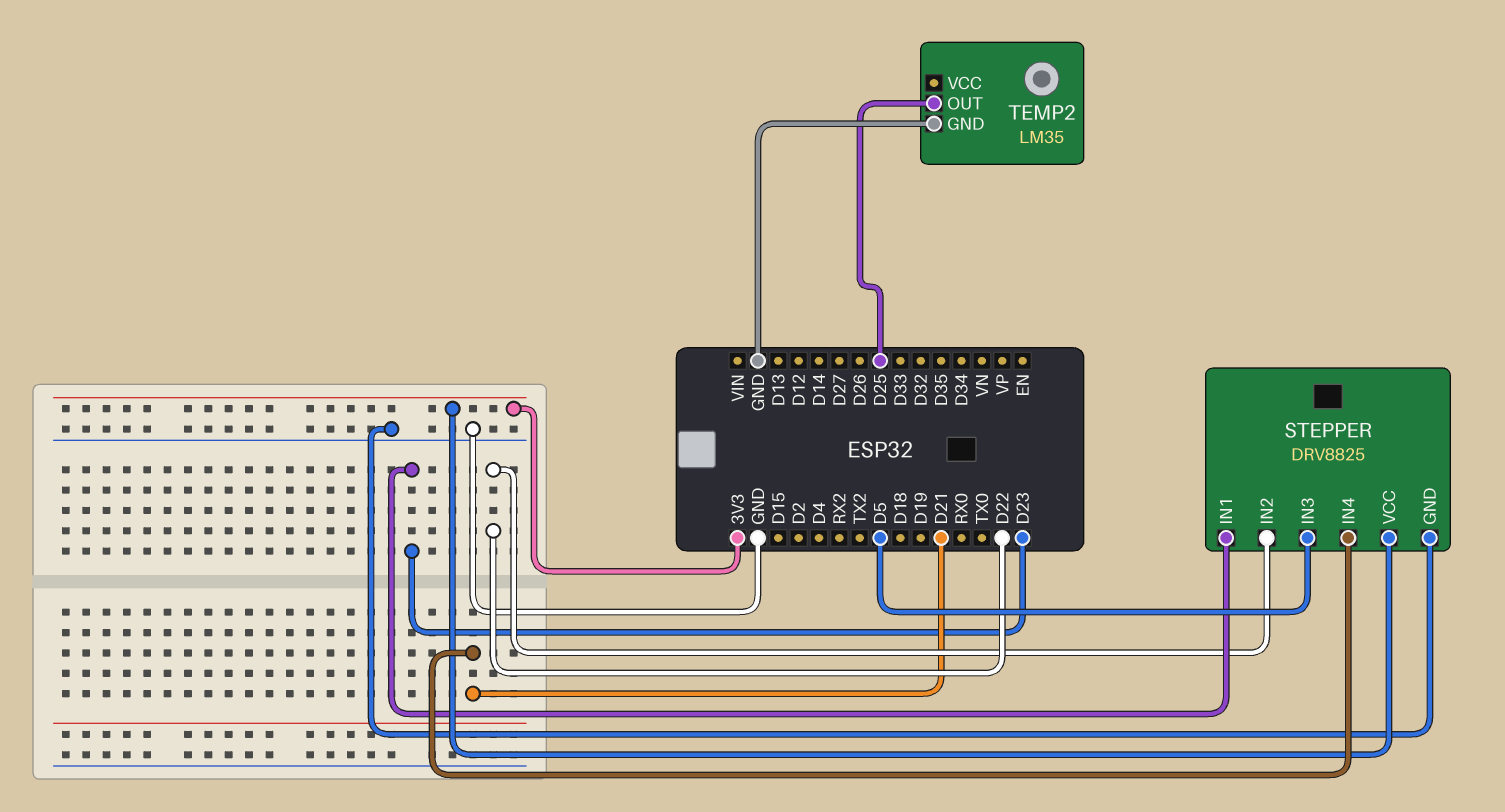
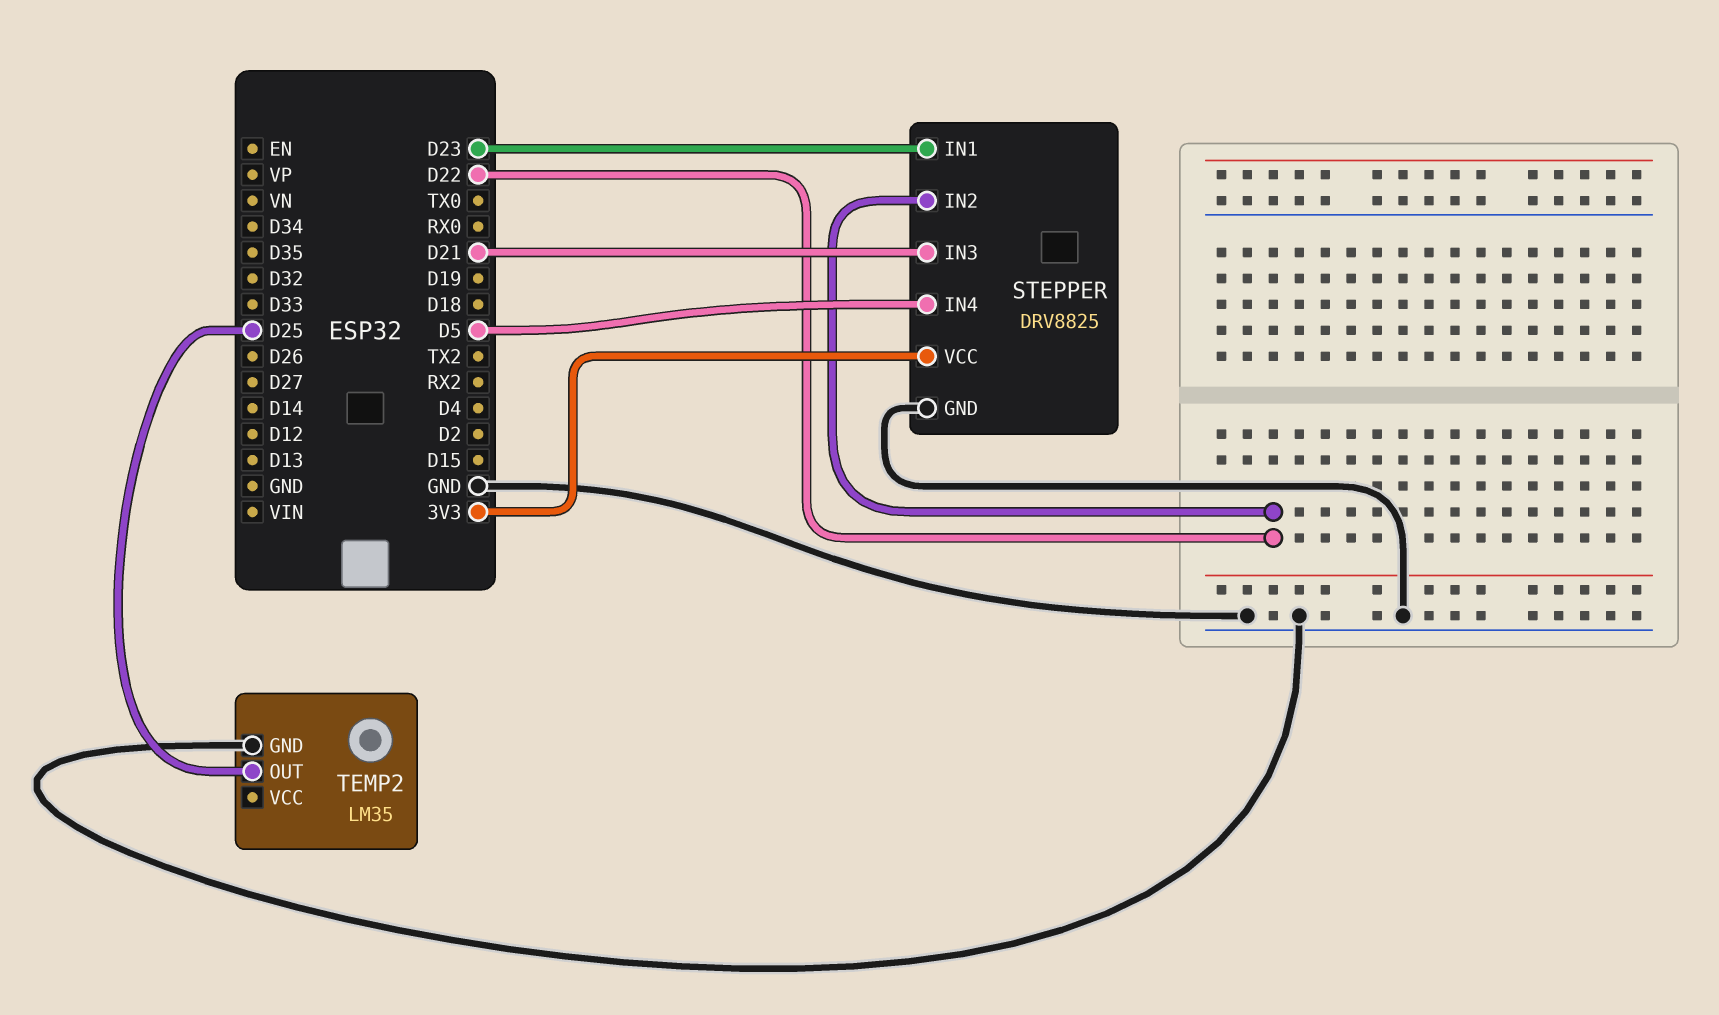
STEPPER pin IN3: D5 -> D21
STEPPER pin IN4: D21 -> D5

